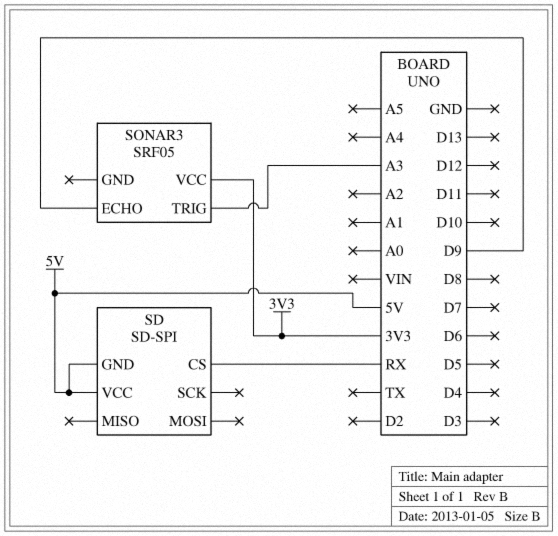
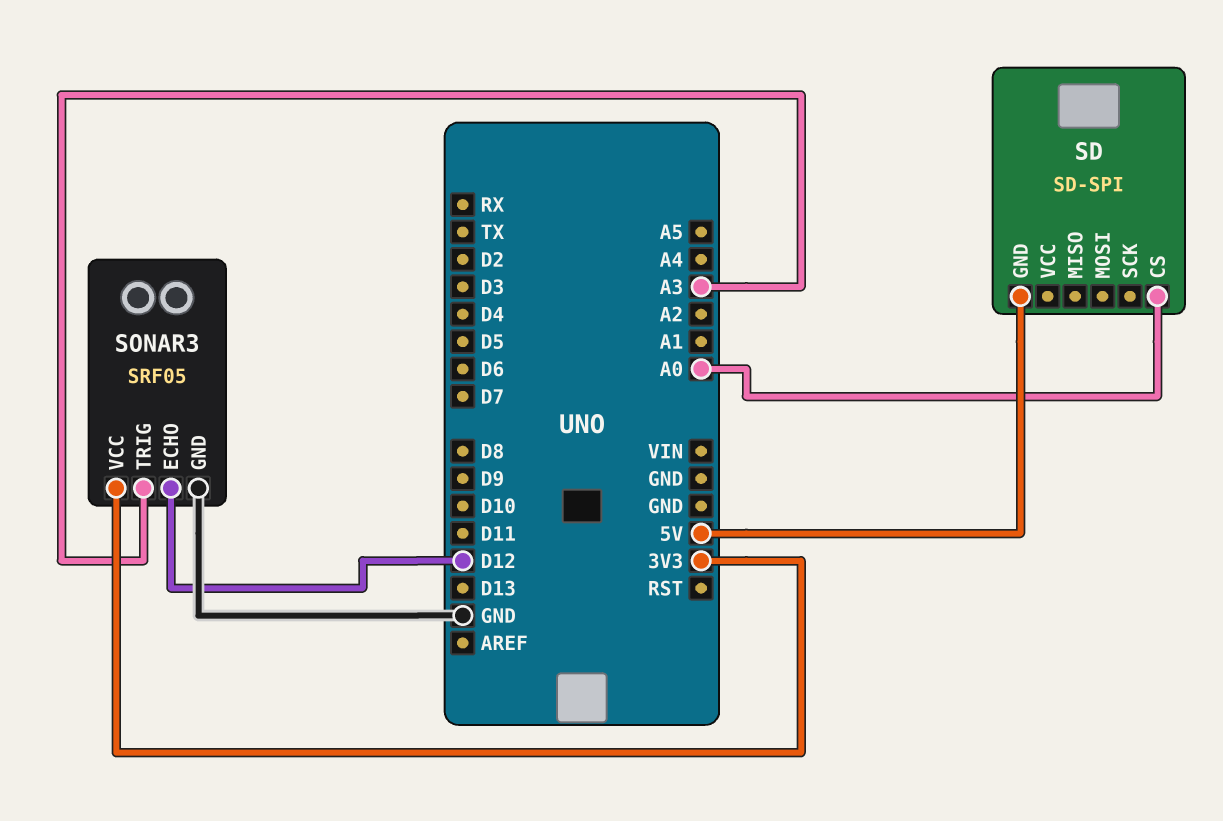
SD pin CS: RX -> A0
SD pin VCC: 5V -> none
SONAR3 pin ECHO: D9 -> D12
SONAR3 pin GND: none -> GND

